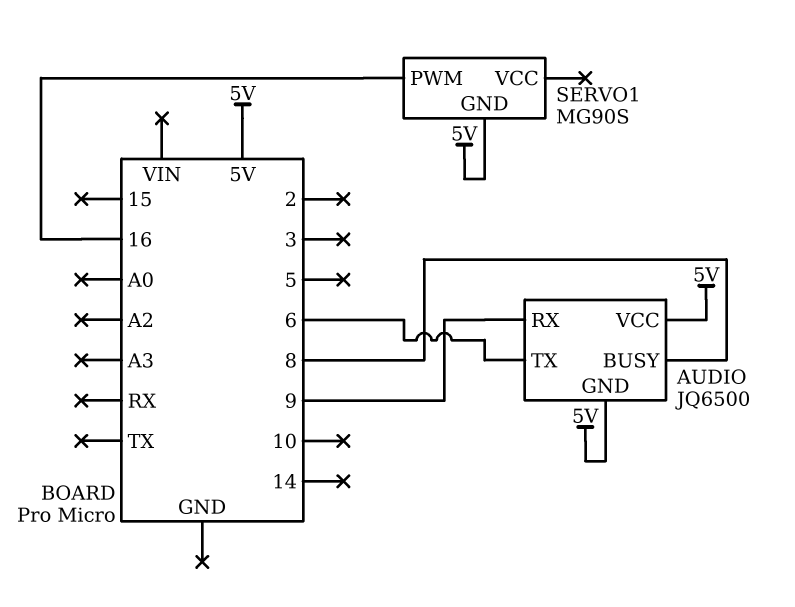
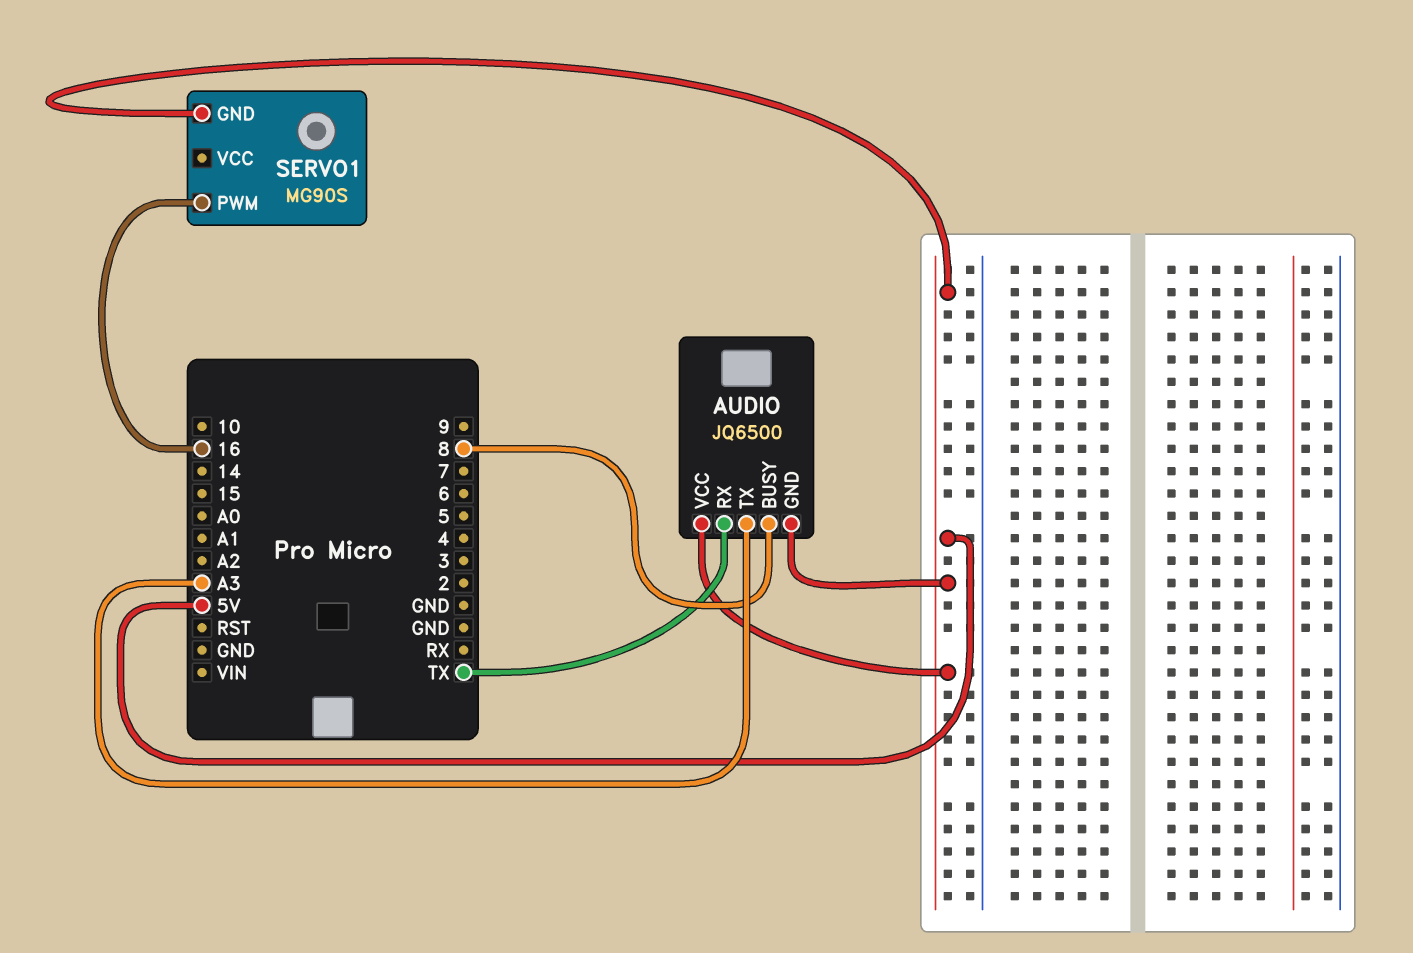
AUDIO pin RX: 9 -> TX
AUDIO pin TX: 6 -> A3

